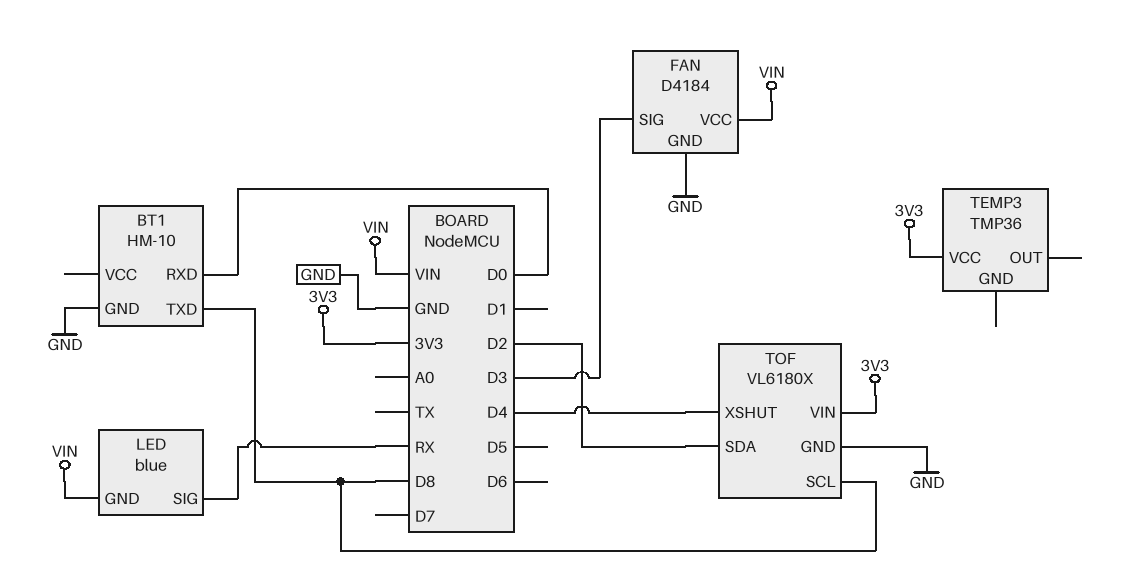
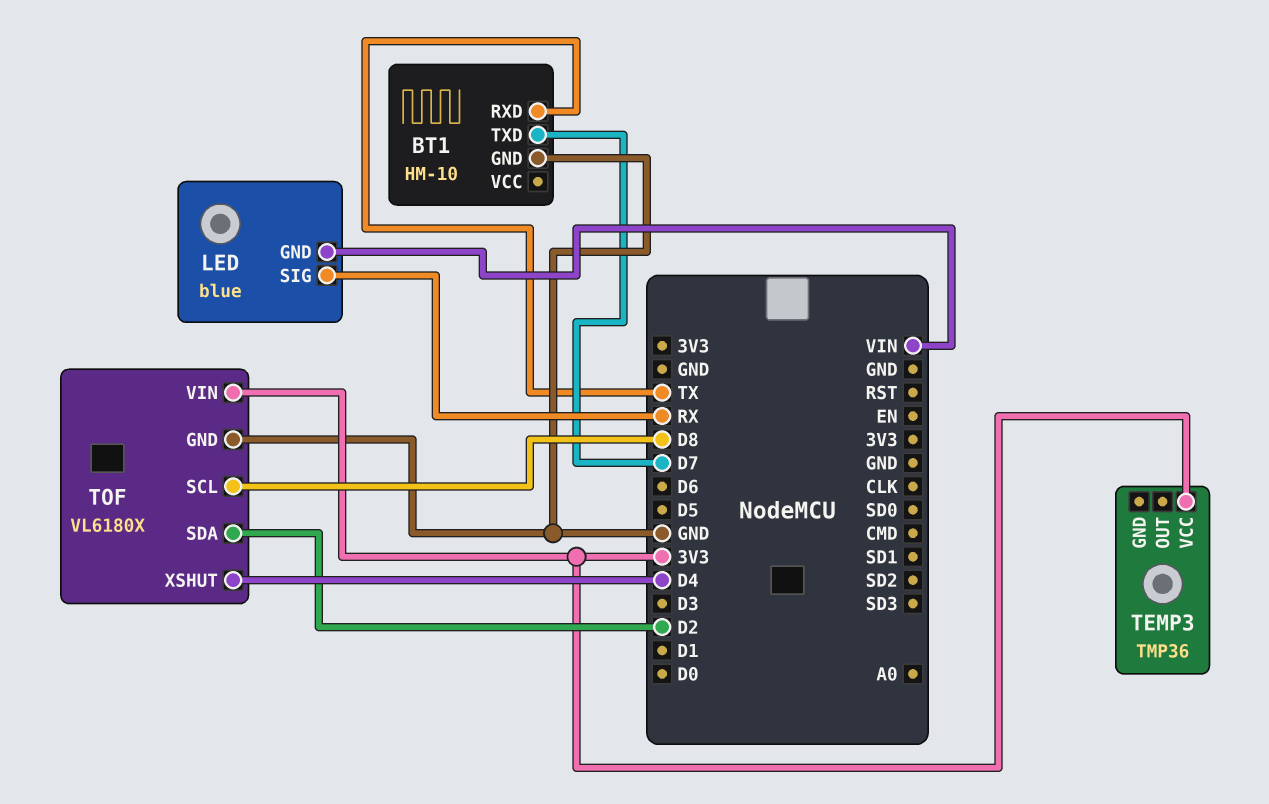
BT1 pin RXD: D0 -> TX
BT1 pin TXD: D8 -> D7
FAN: D4184 -> none
FAN pin GND: GND -> none
FAN pin SIG: D3 -> none
FAN pin VCC: VIN -> none

